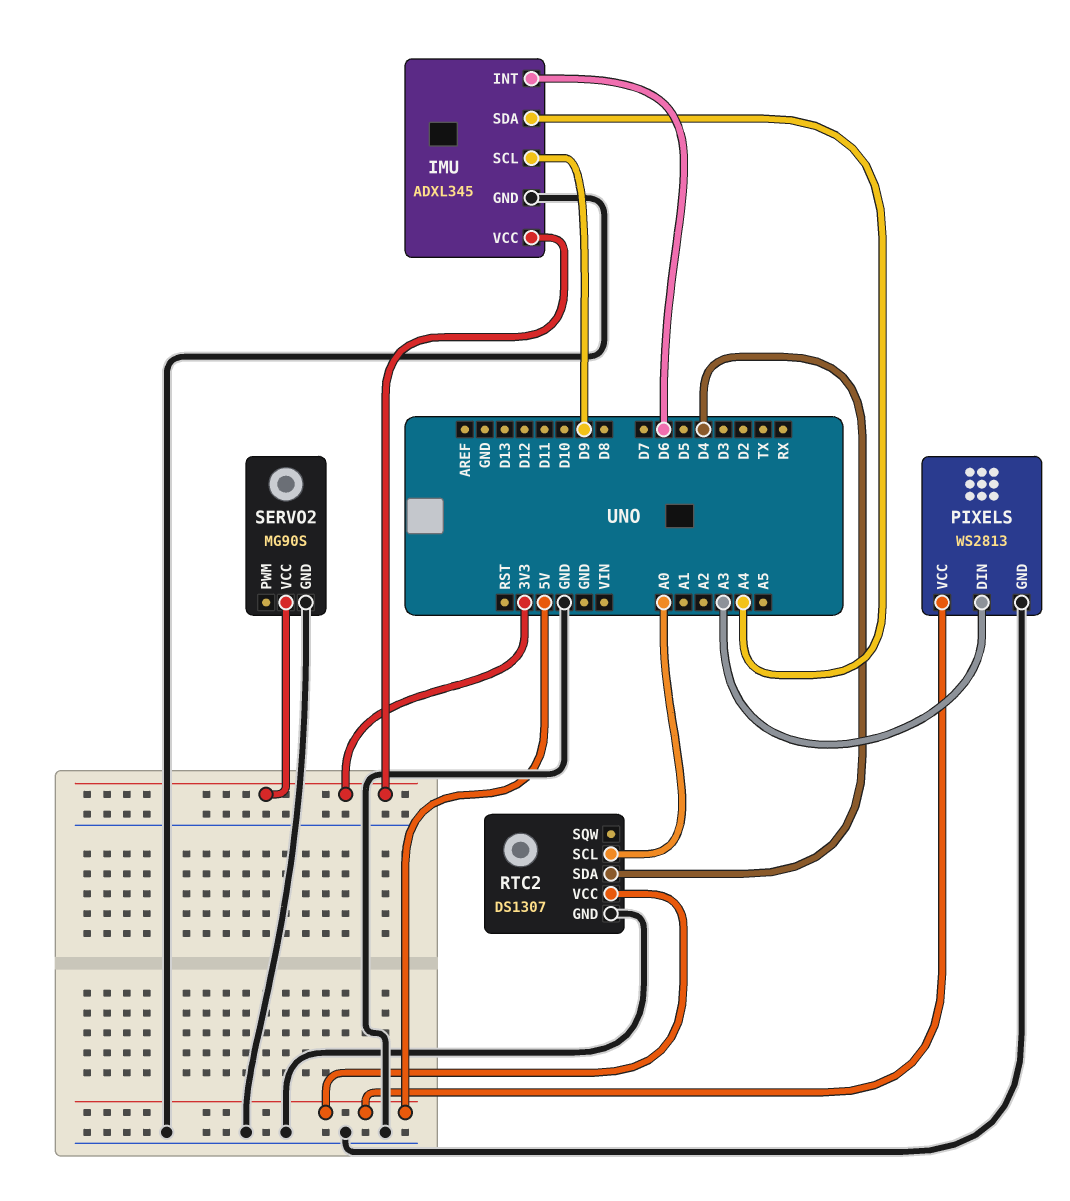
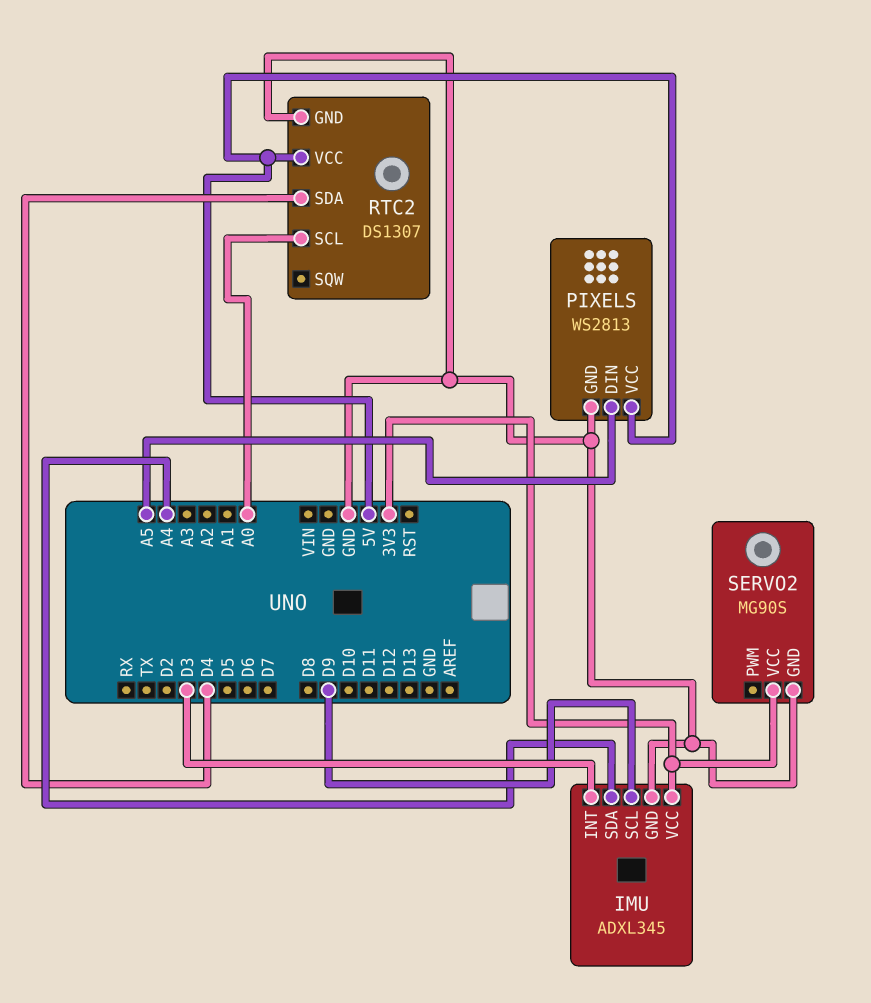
IMU pin INT: D6 -> D3
PIXELS pin DIN: A3 -> A5

